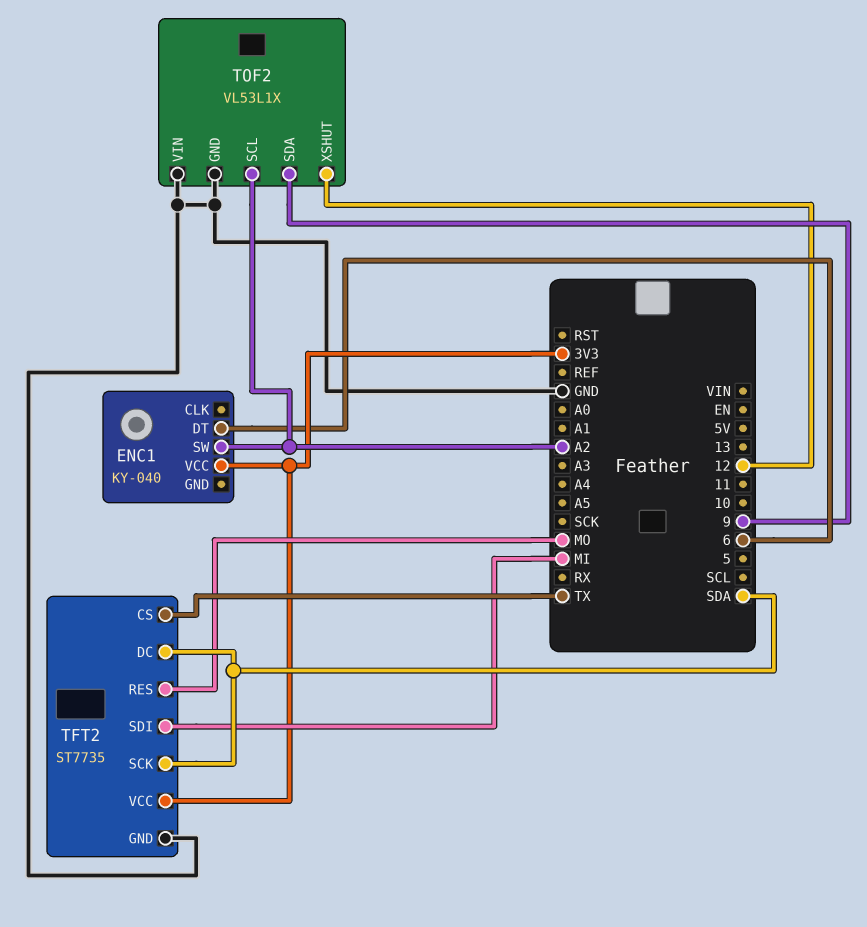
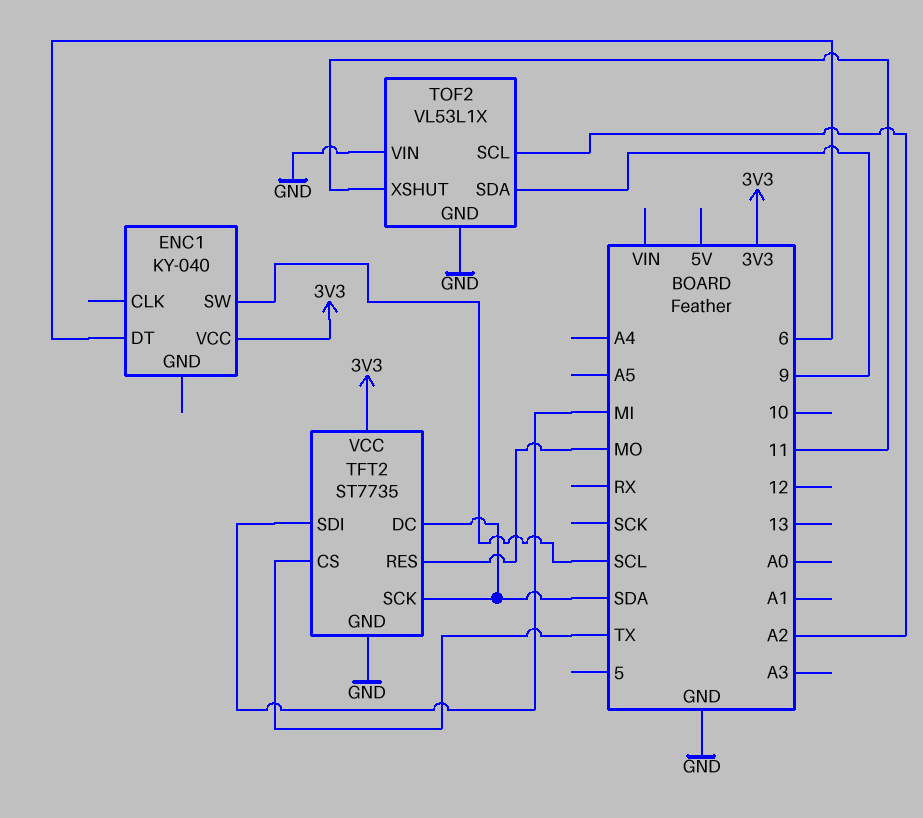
ENC1 pin SW: A2 -> SCL
TOF2 pin XSHUT: 12 -> 11

